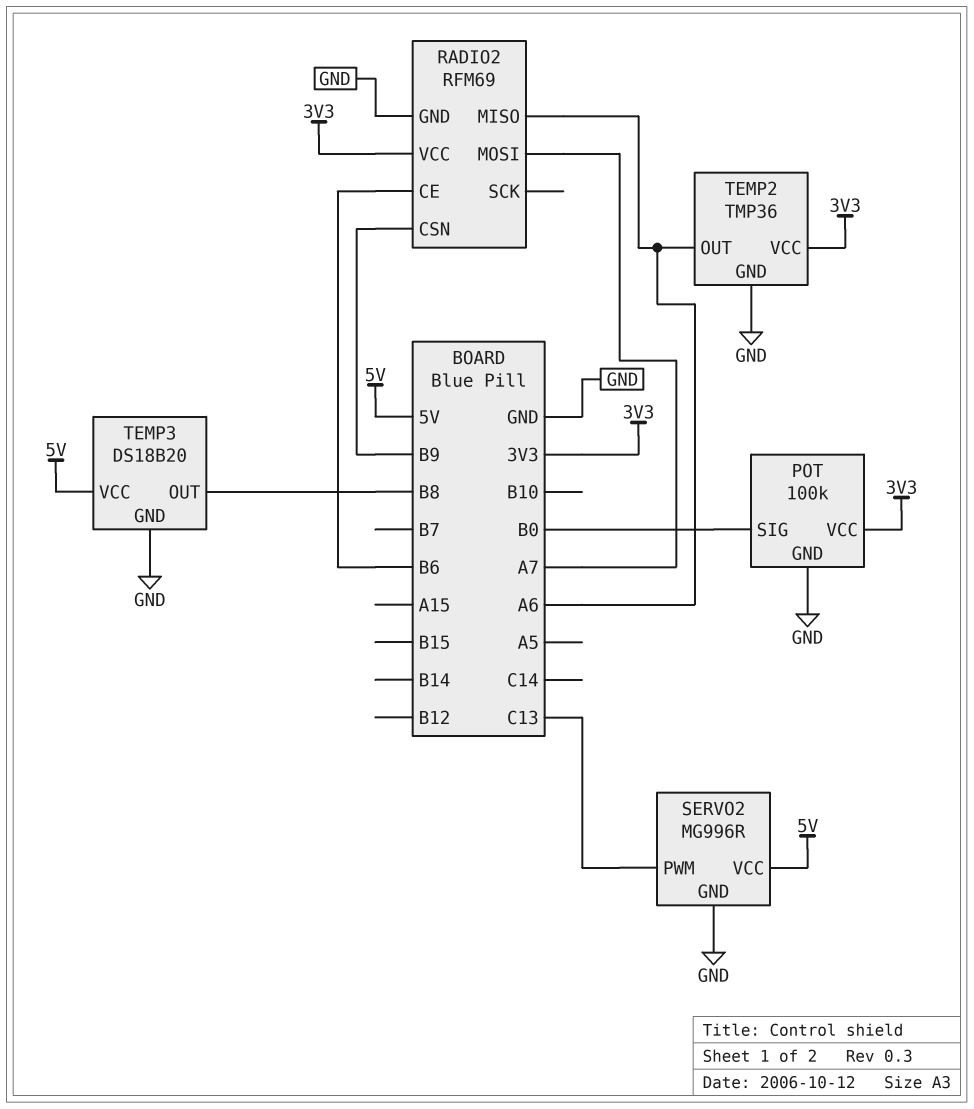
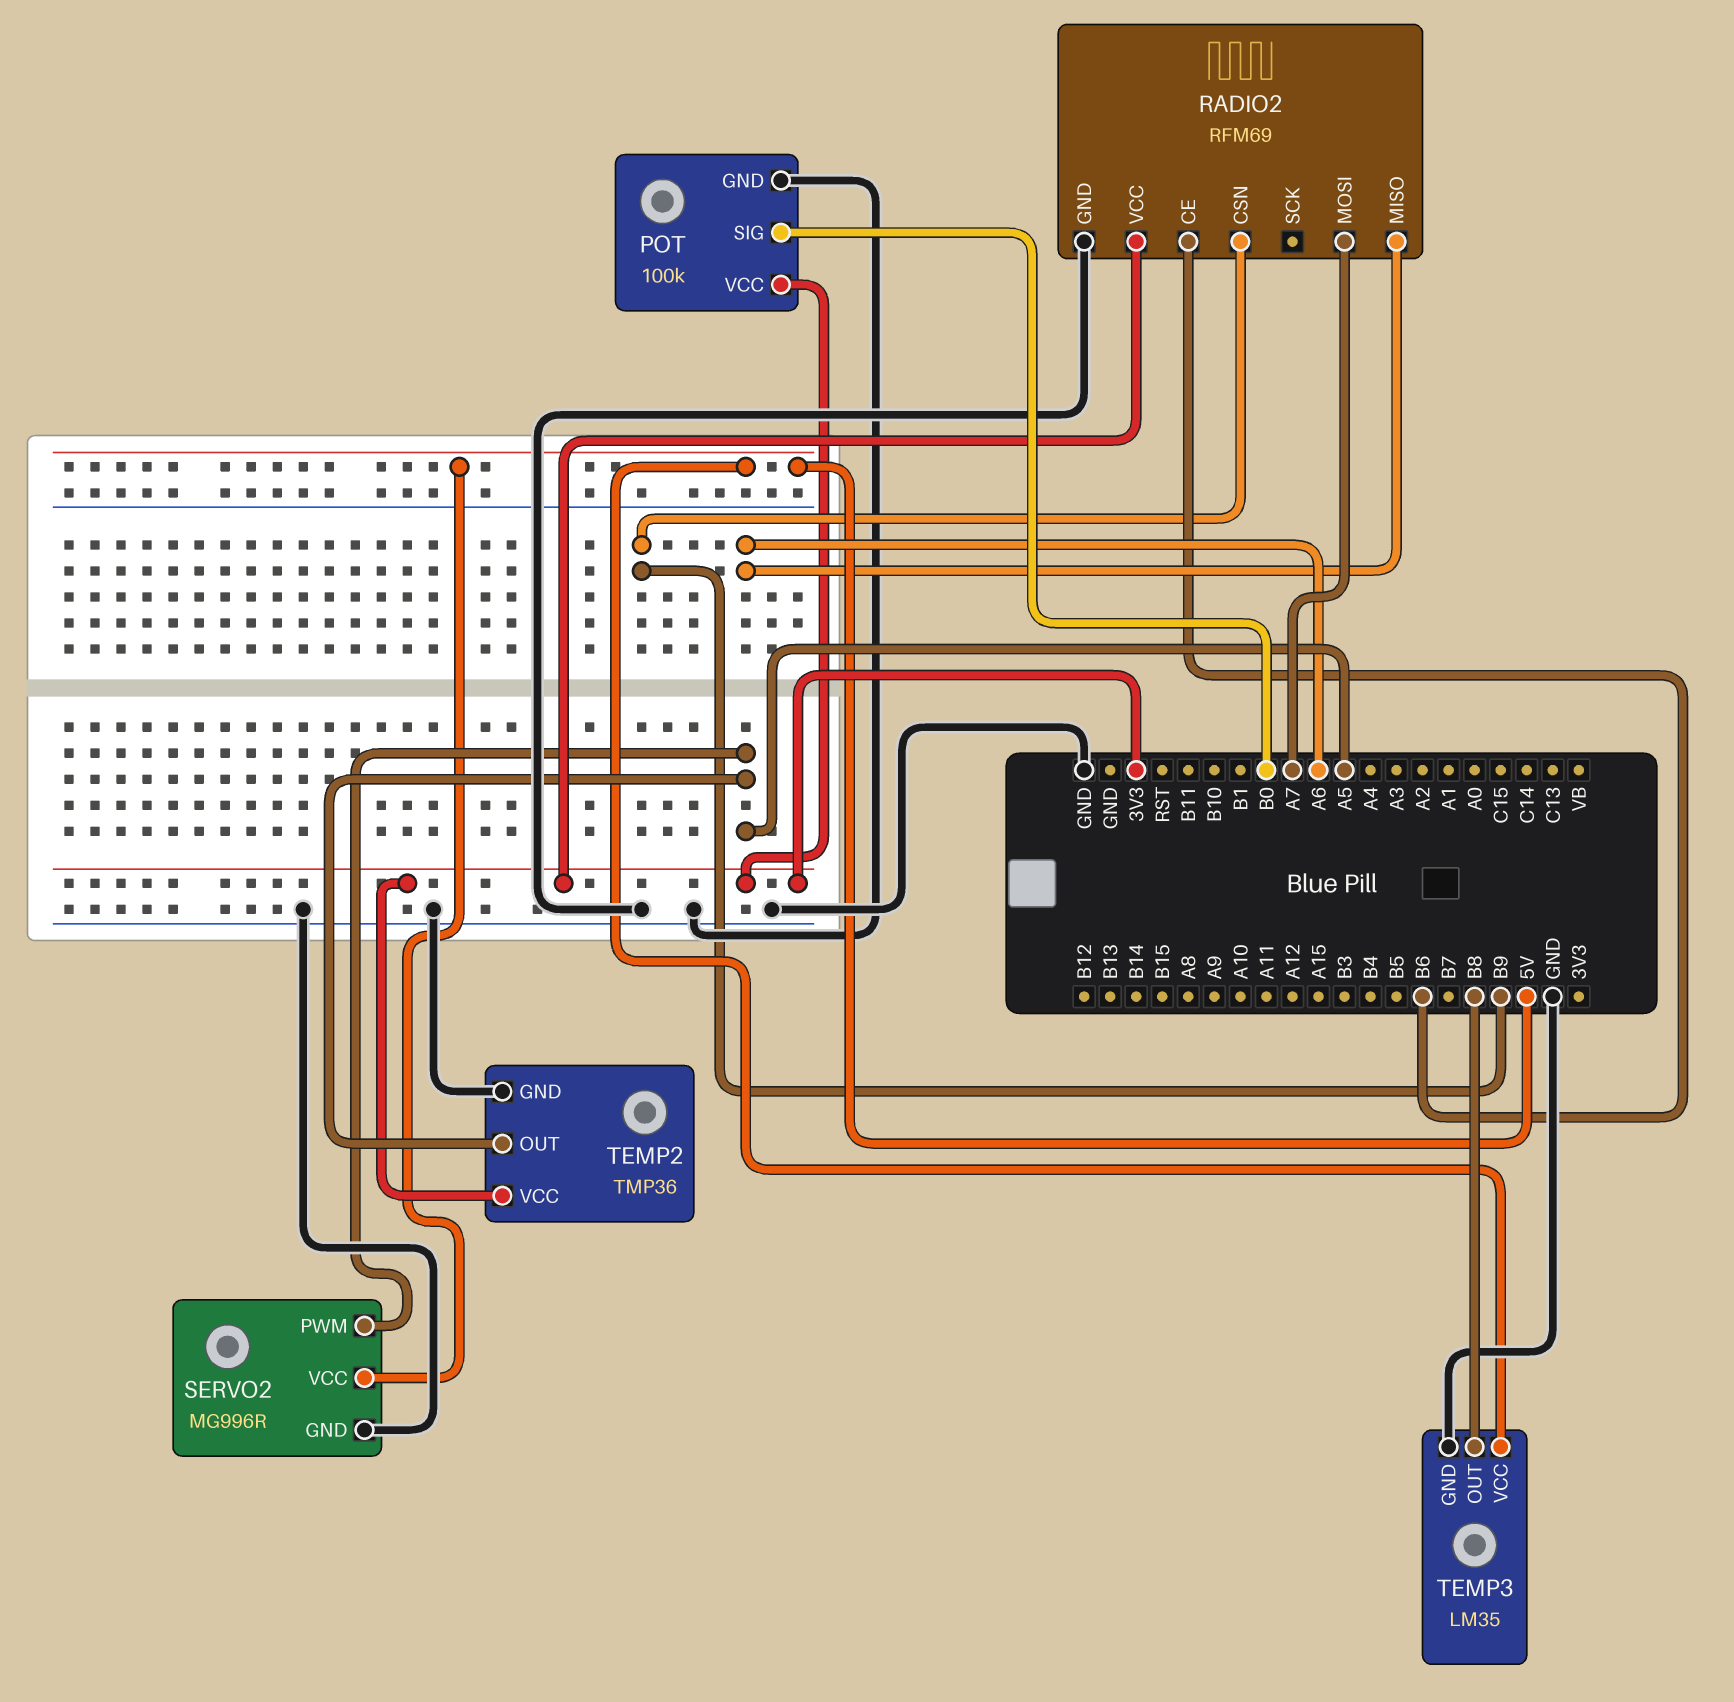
SERVO2 pin PWM: C13 -> A5
TEMP2 pin OUT: A6 -> A5
TEMP3: DS18B20 -> LM35

